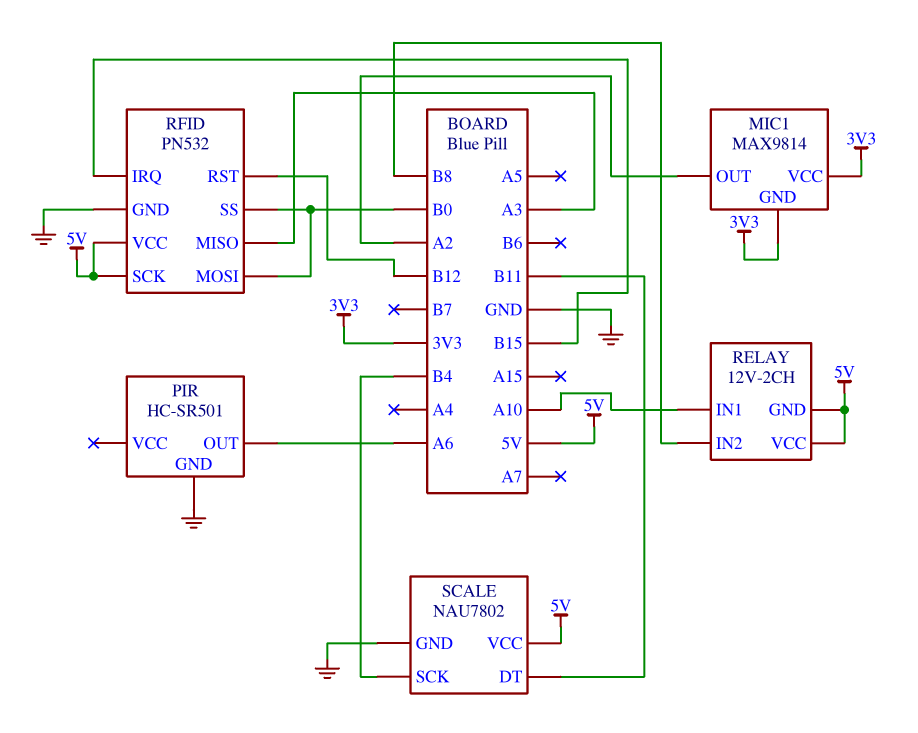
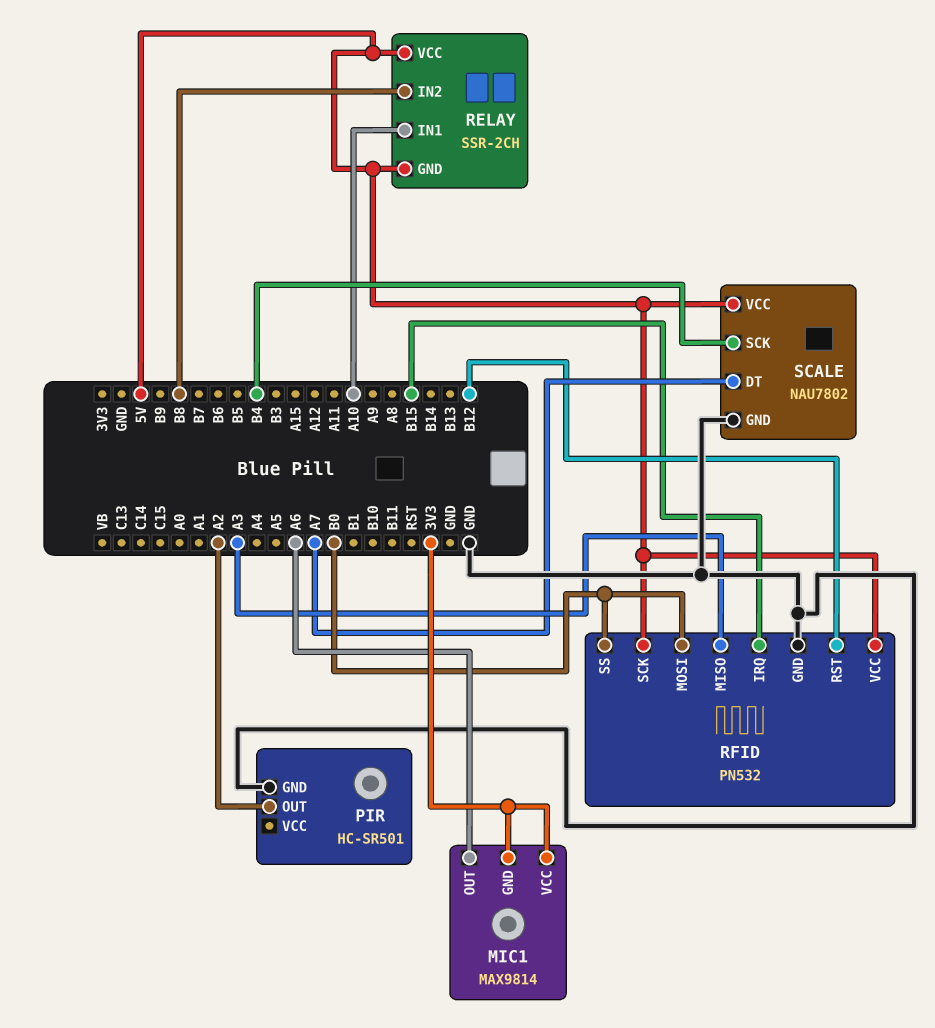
MIC1 pin OUT: A2 -> A6
PIR pin OUT: A6 -> A2
RELAY: 12V-2CH -> SSR-2CH
SCALE pin DT: B11 -> A7

